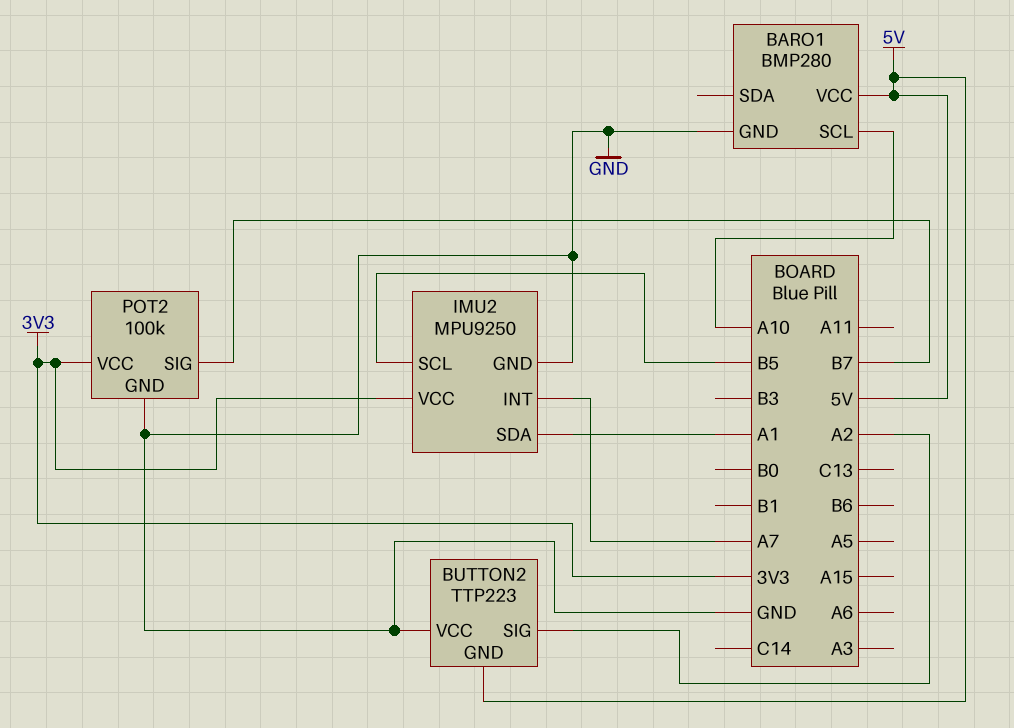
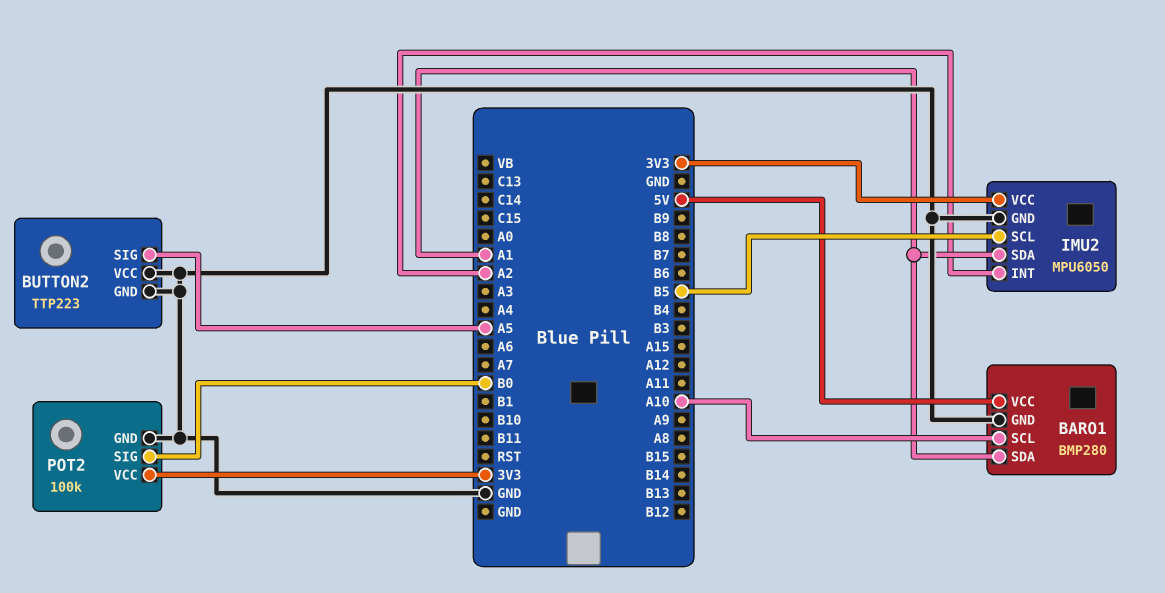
BARO1 pin SDA: none -> A1
BUTTON2 pin GND: 5V -> GND
BUTTON2 pin SIG: A2 -> A5
IMU2: MPU9250 -> MPU6050
IMU2 pin INT: A7 -> A2
POT2 pin SIG: B7 -> B0

